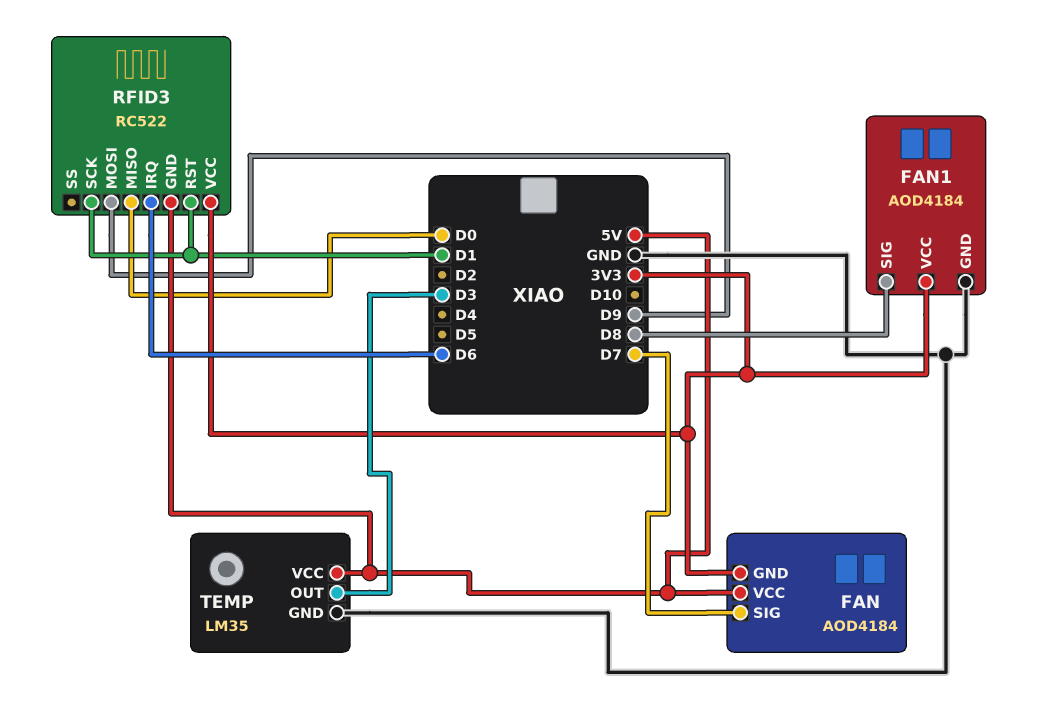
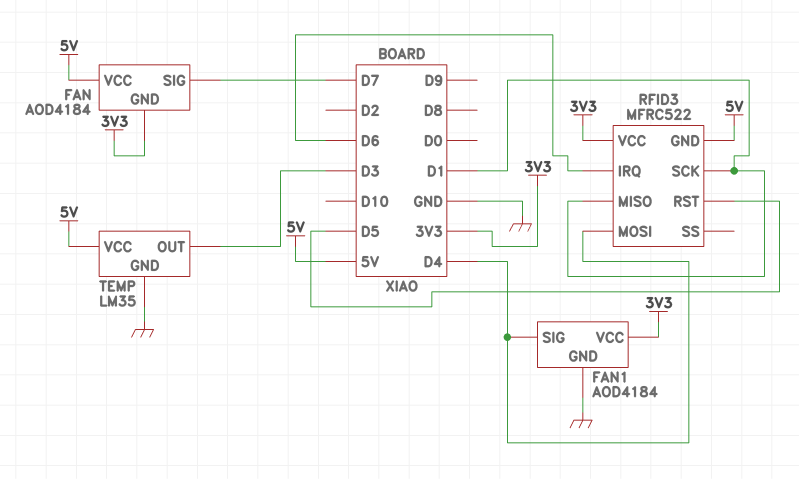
FAN1 pin SIG: D8 -> D4
RFID3: RC522 -> MFRC522
RFID3 pin MISO: D0 -> D1
RFID3 pin MOSI: D9 -> D4
RFID3 pin RST: D1 -> D5

